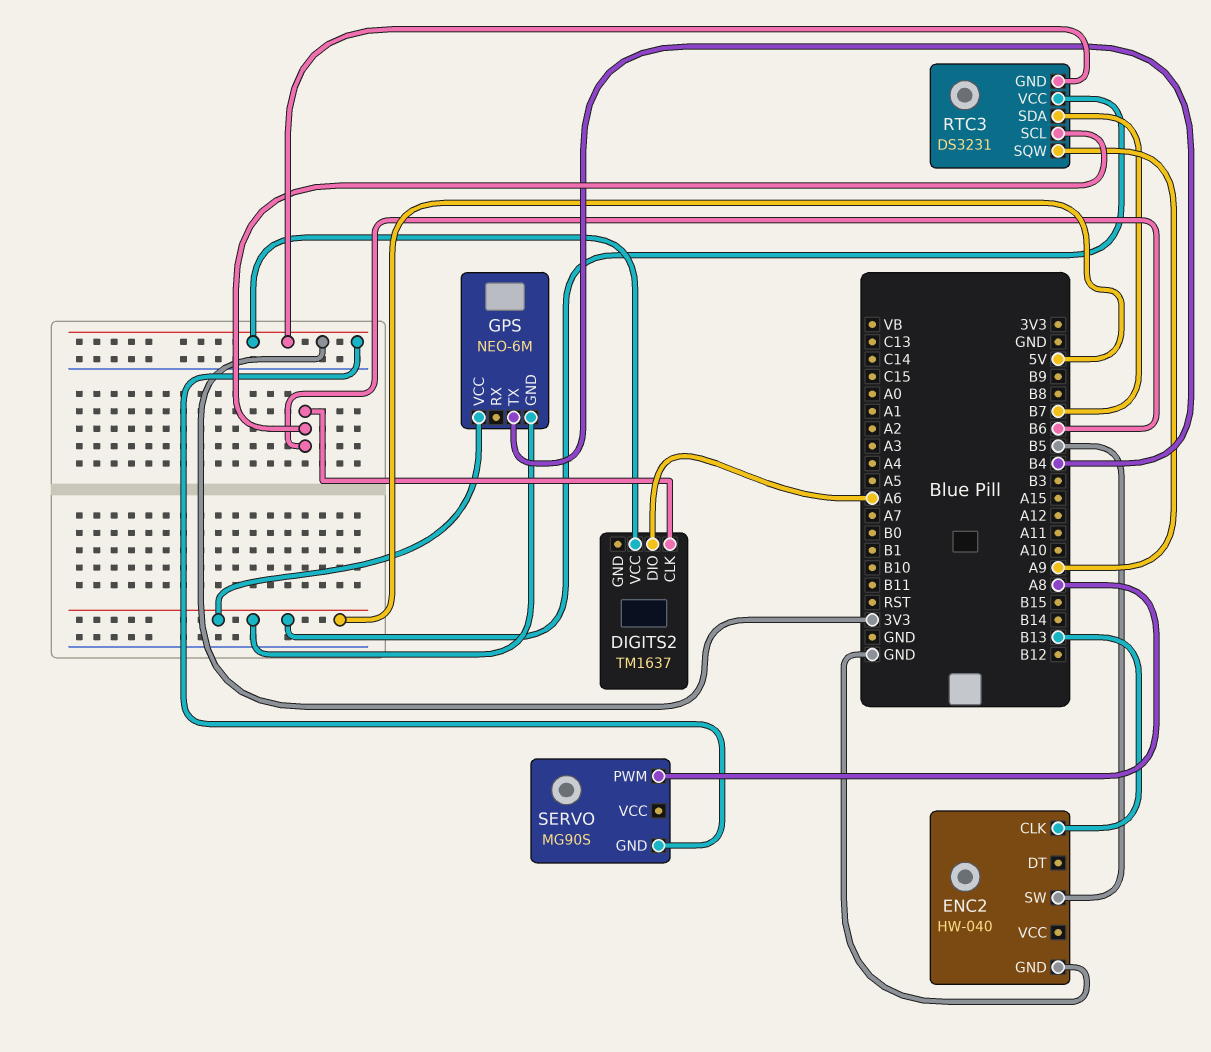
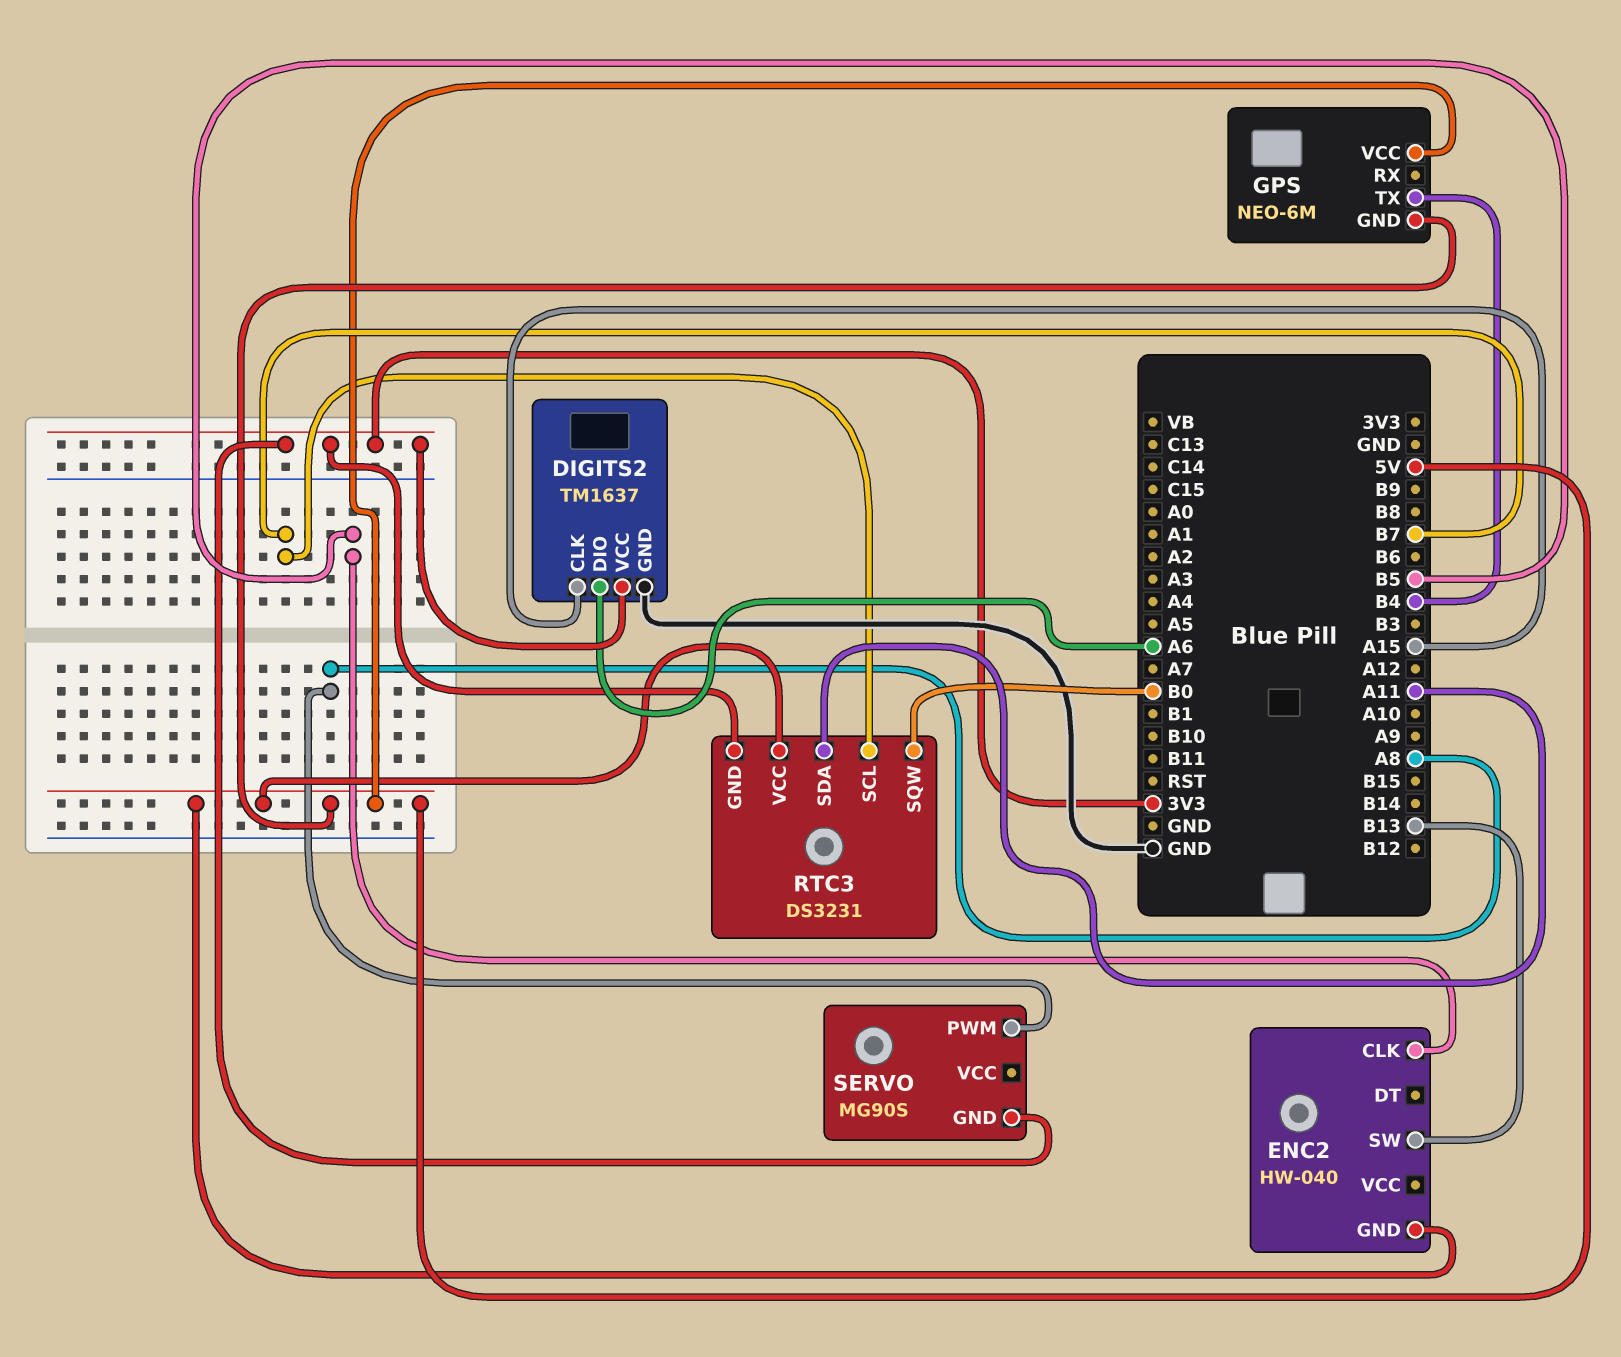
DIGITS2 pin CLK: B6 -> A15
DIGITS2 pin GND: none -> GND
ENC2 pin CLK: B13 -> B5
ENC2 pin GND: GND -> 5V
ENC2 pin SW: B5 -> B13
RTC3 pin SCL: B6 -> B7
RTC3 pin SDA: B7 -> A11
RTC3 pin SQW: A9 -> B0

